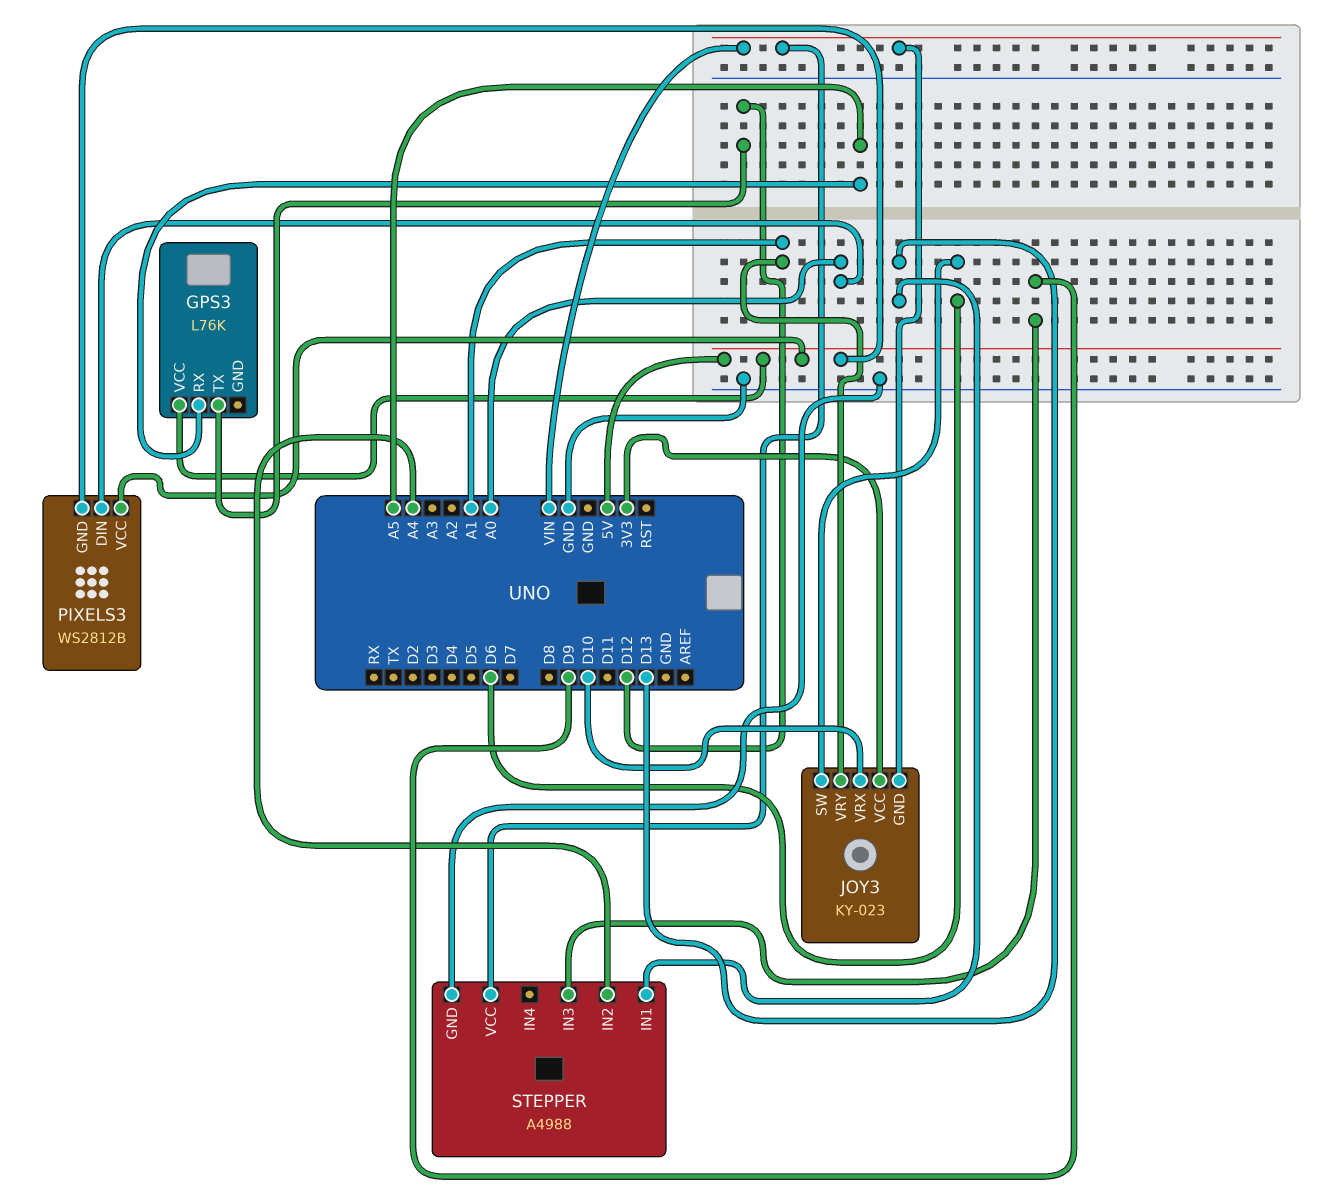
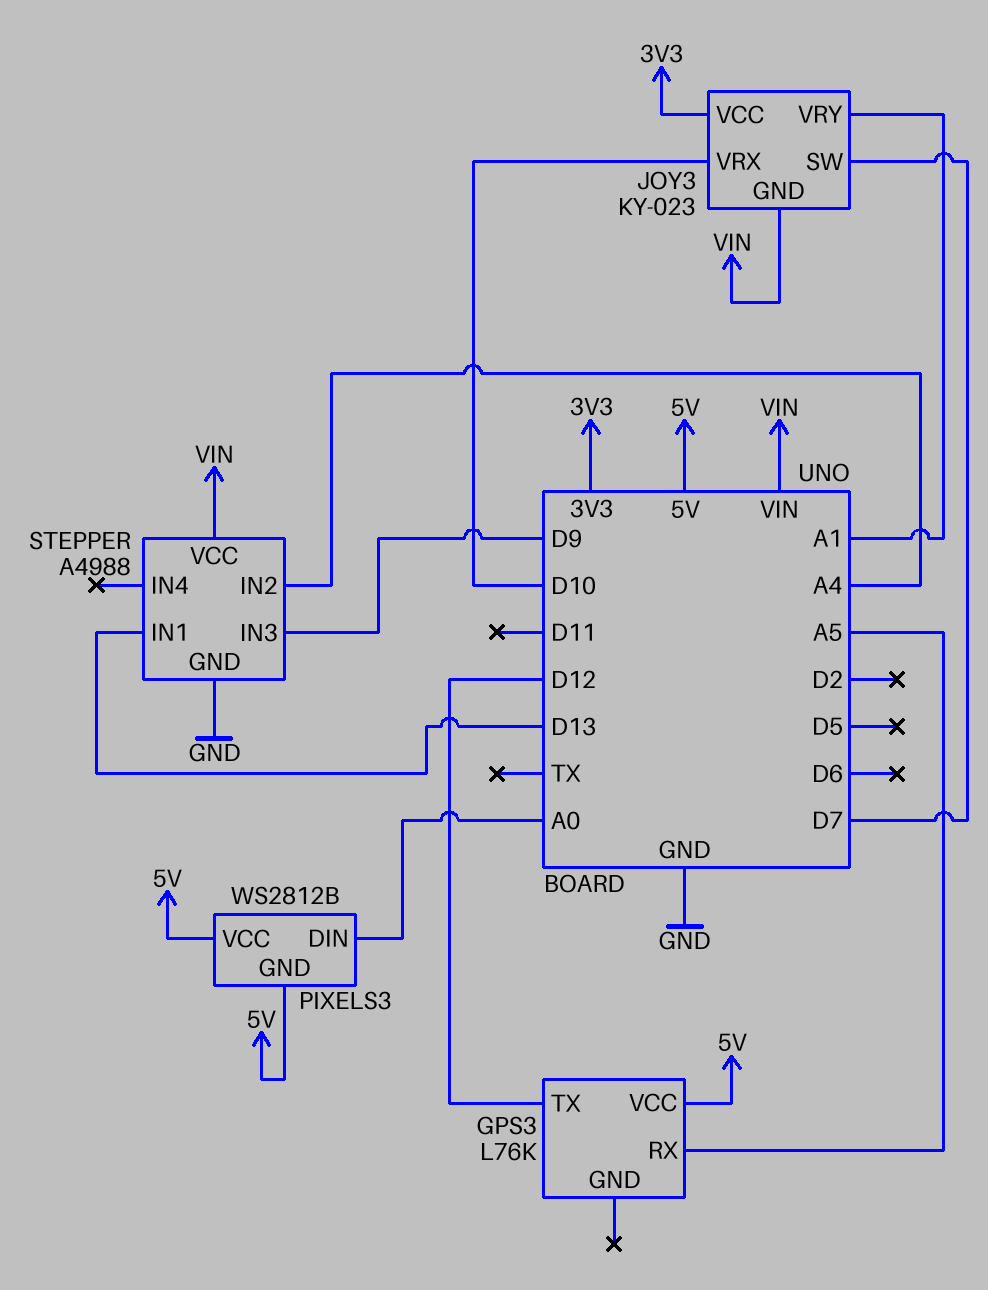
JOY3 pin SW: D6 -> D7

